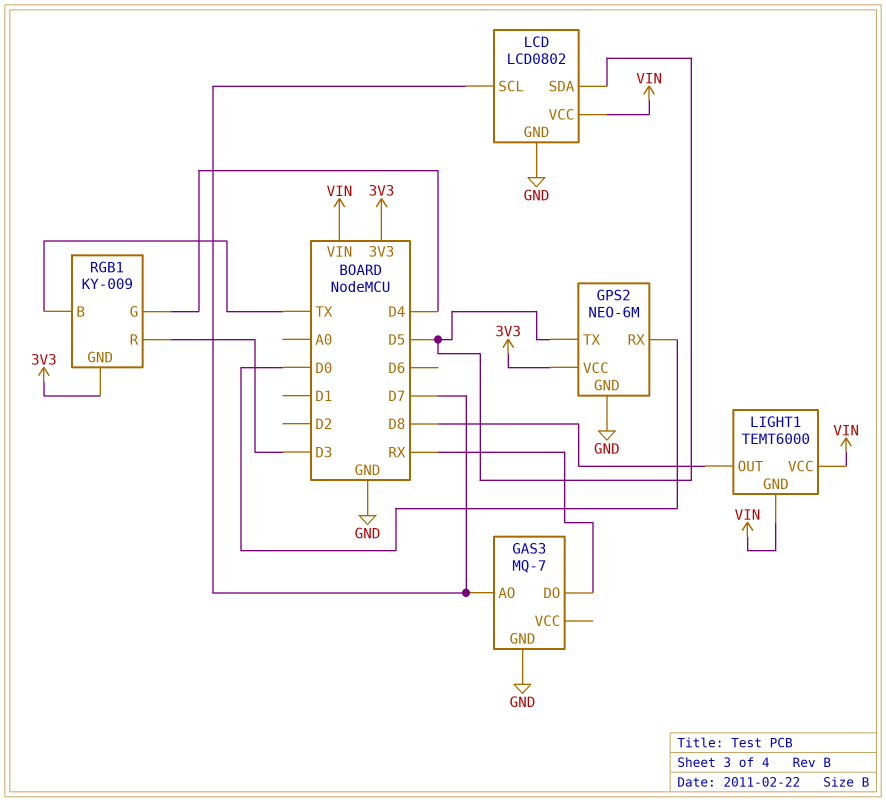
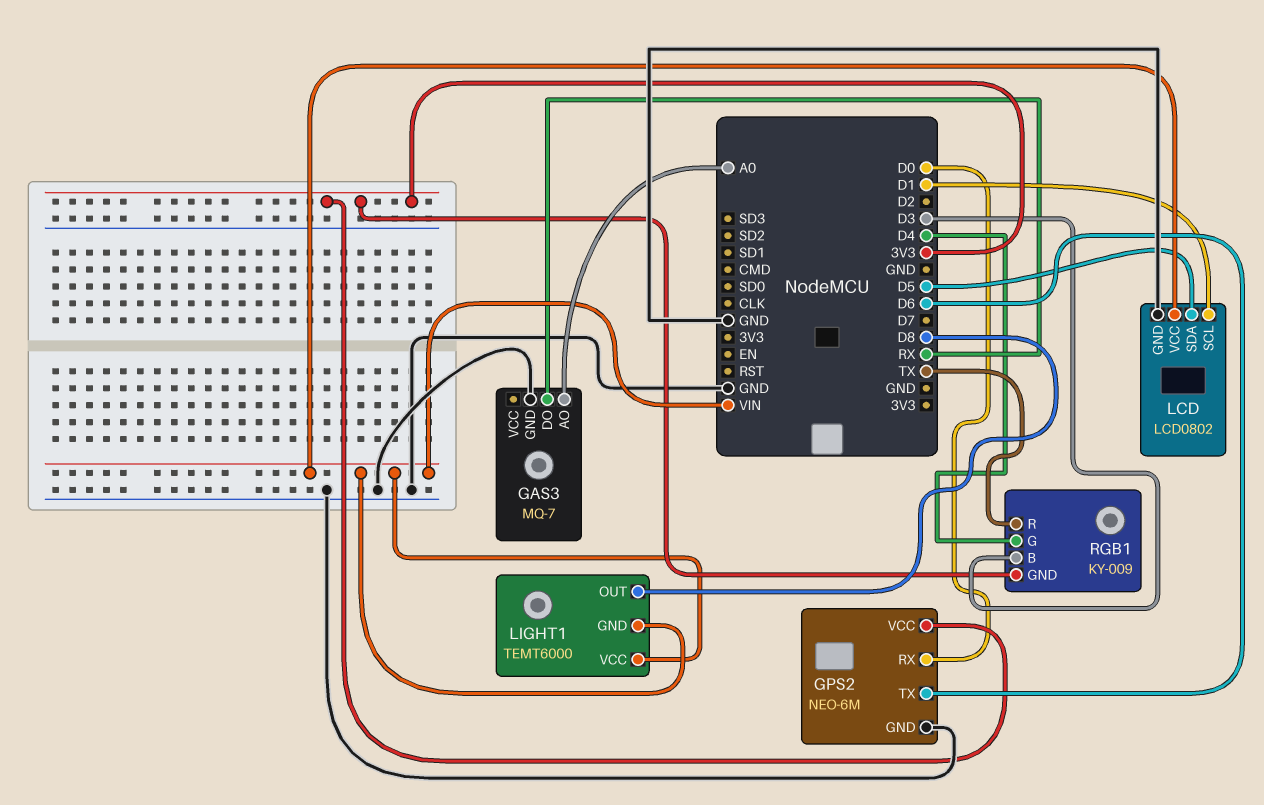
GAS3 pin AO: D7 -> A0
GPS2 pin TX: D5 -> D6
LCD pin SCL: D7 -> D1
RGB1 pin B: TX -> D3
RGB1 pin R: D3 -> TX

